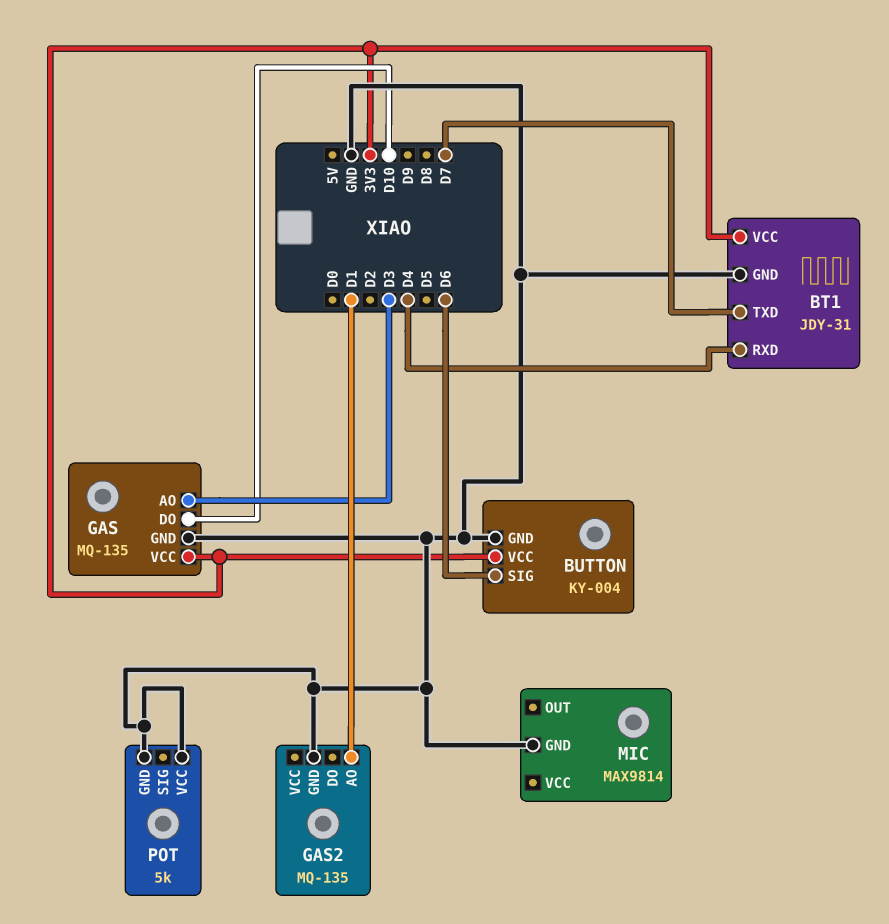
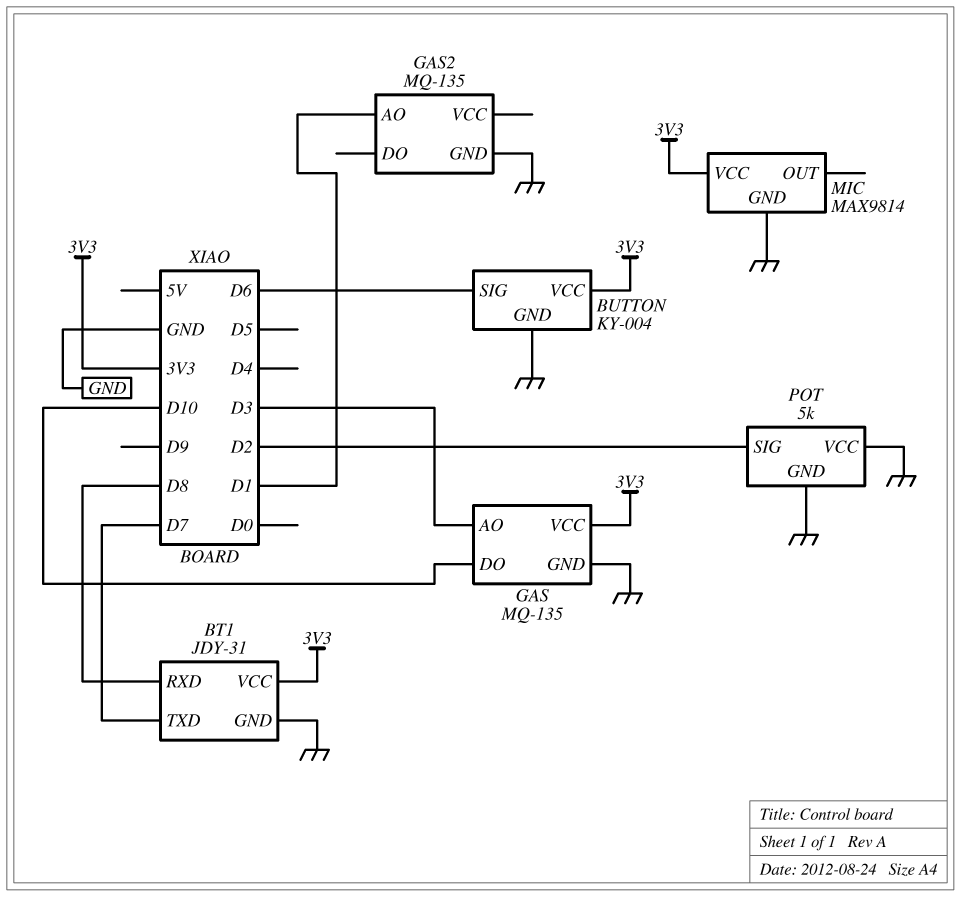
BT1 pin RXD: D4 -> D8
MIC pin VCC: none -> 3V3
POT pin SIG: none -> D2

